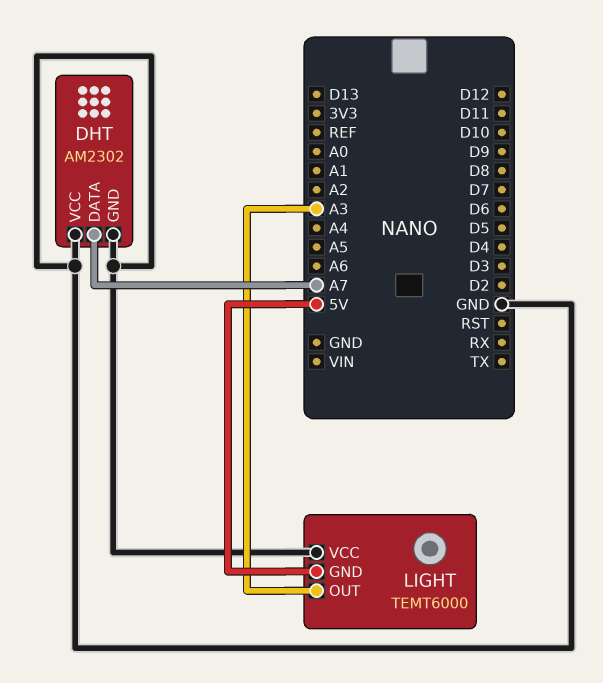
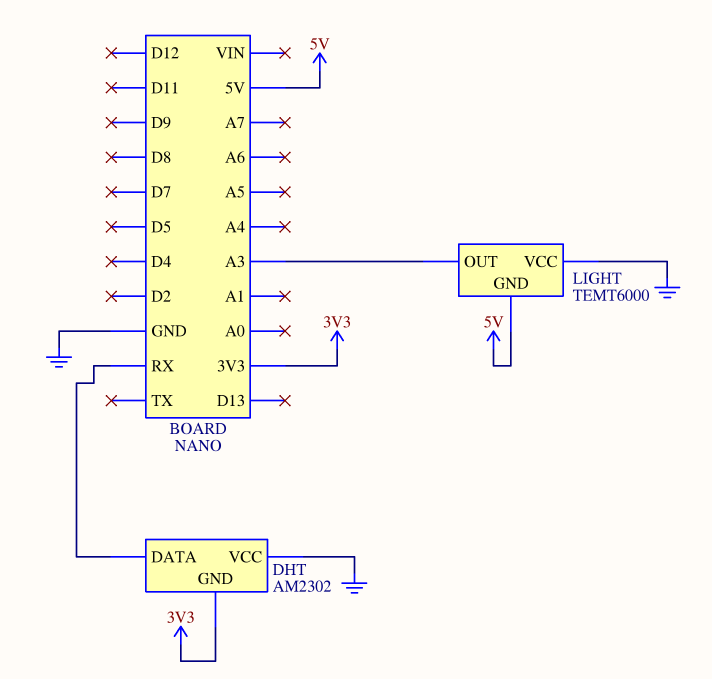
DHT pin DATA: A7 -> RX
DHT pin GND: GND -> 3V3

